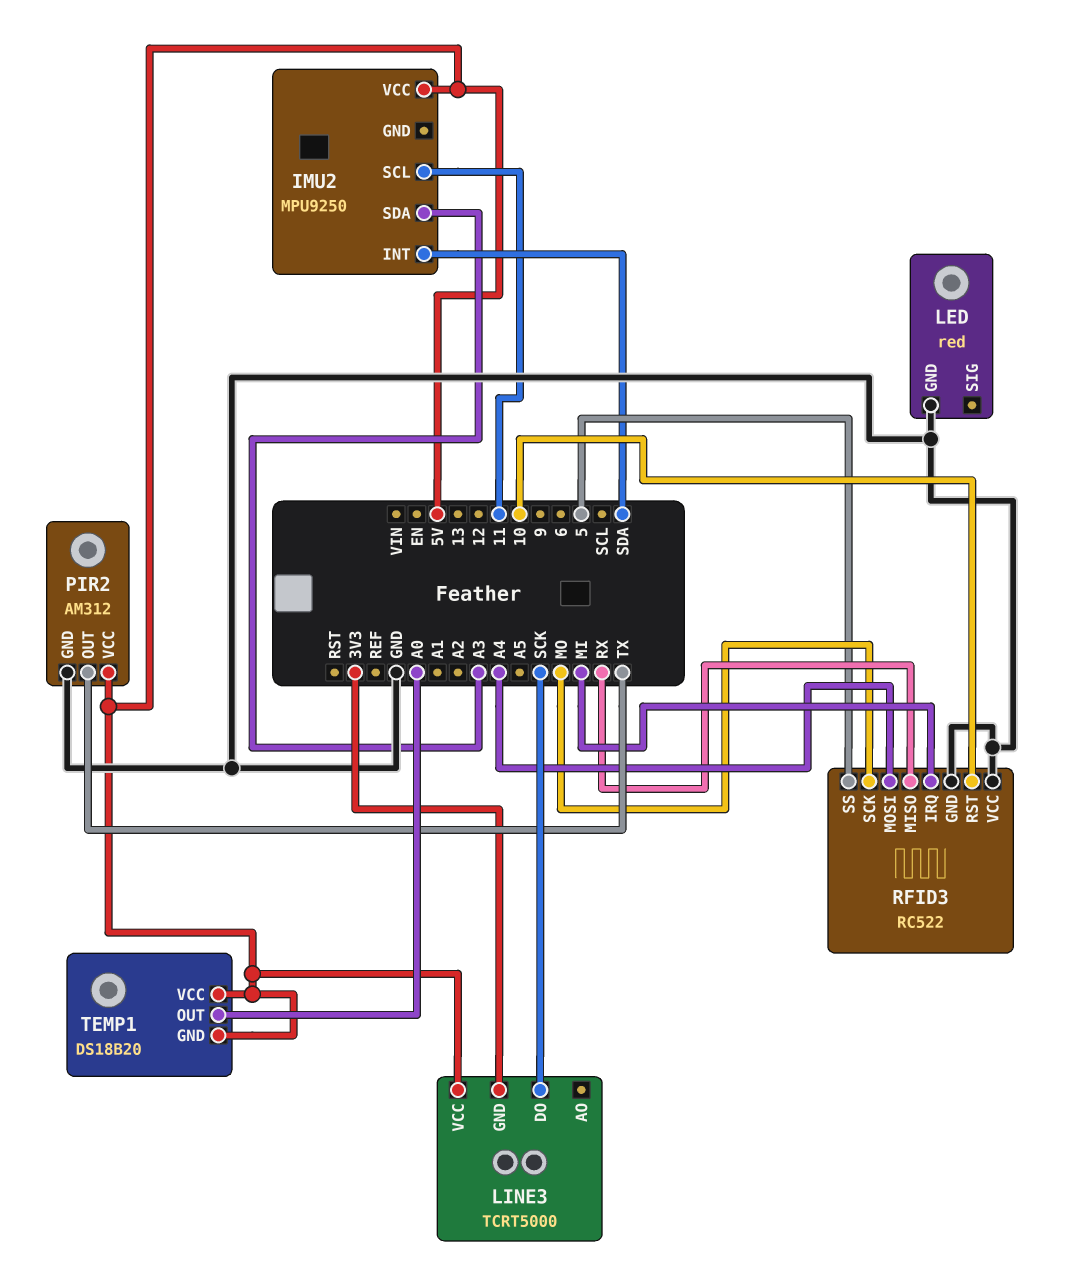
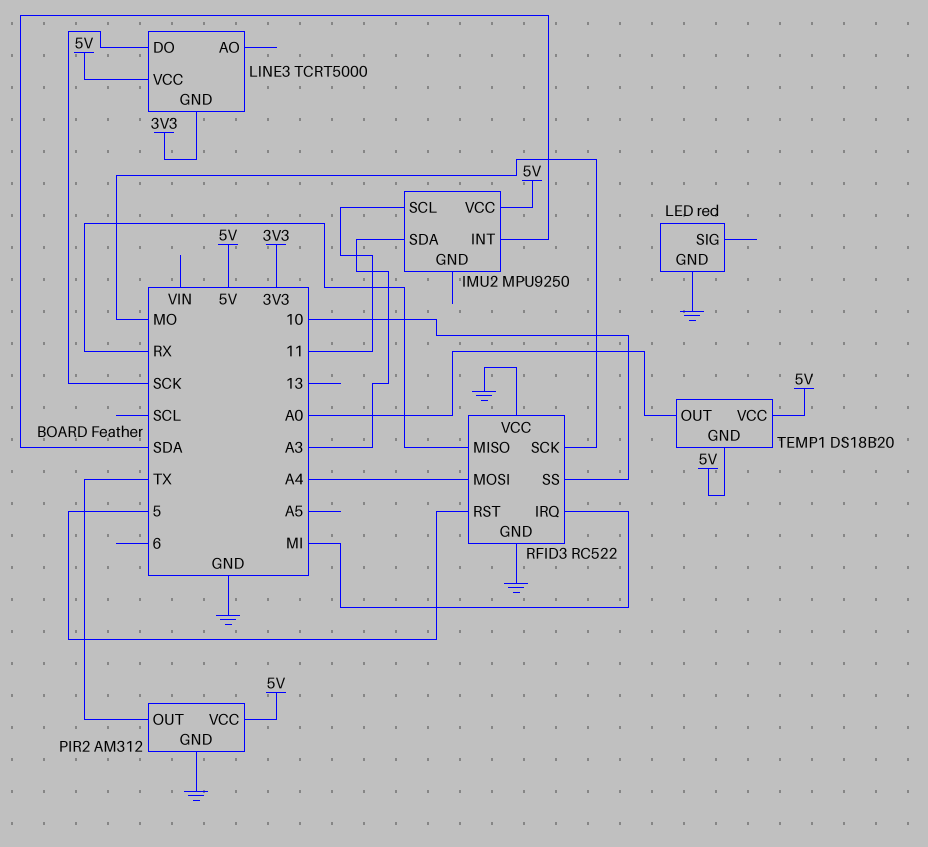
RFID3 pin RST: 10 -> 5
RFID3 pin SS: 5 -> 10

